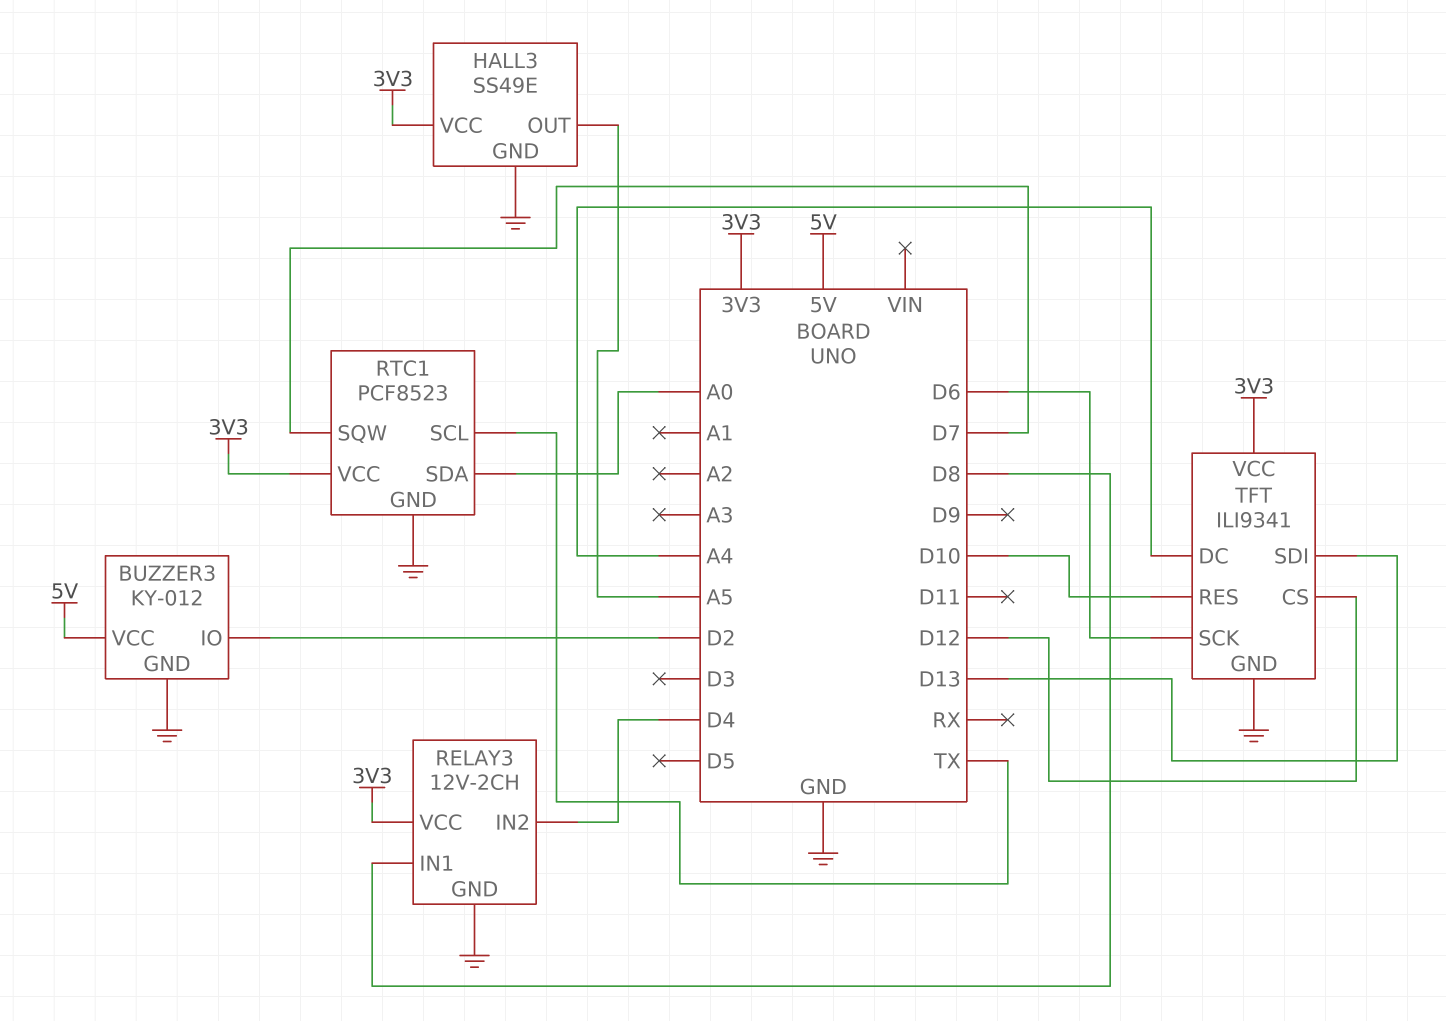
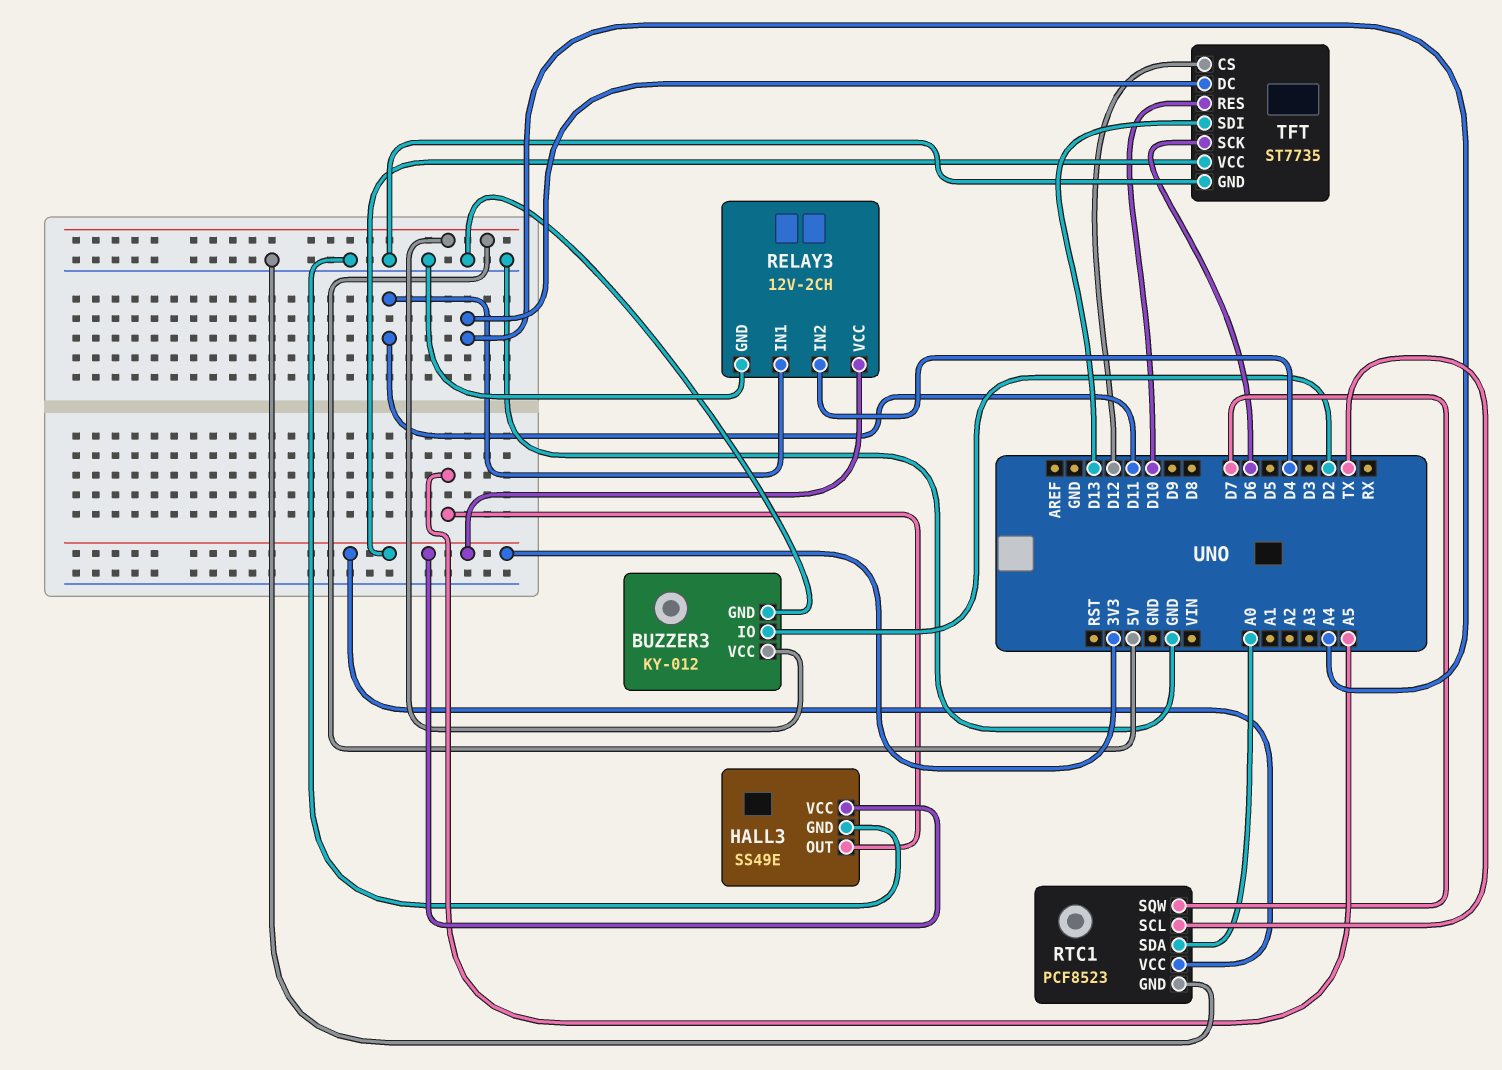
RELAY3 pin IN1: D8 -> D11
TFT: ILI9341 -> ST7735

